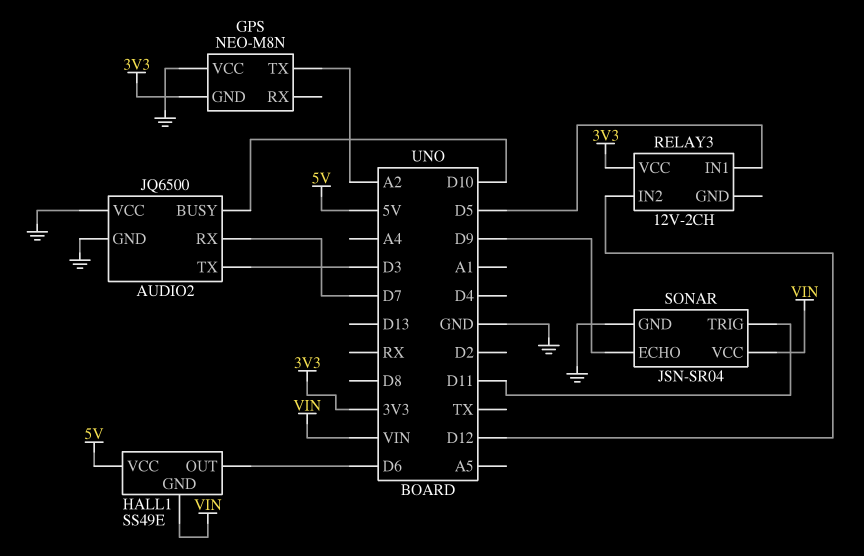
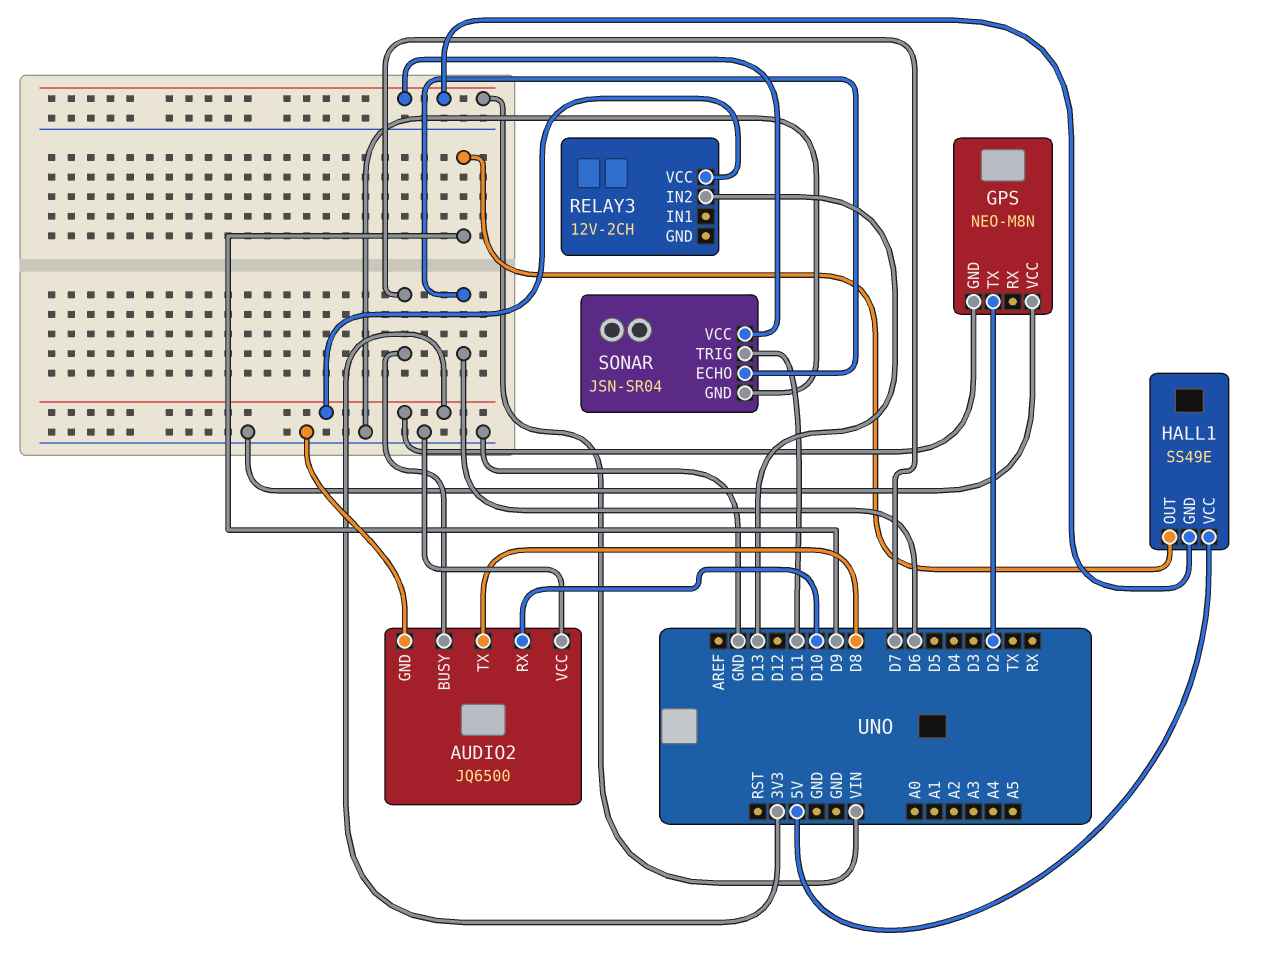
AUDIO2 pin BUSY: D10 -> D7
AUDIO2 pin RX: D7 -> D10
AUDIO2 pin TX: D3 -> D8
GPS pin TX: A2 -> D2
HALL1 pin OUT: D6 -> D9
RELAY3 pin IN1: D5 -> none
RELAY3 pin IN2: D12 -> D13
SONAR pin ECHO: D9 -> D6

